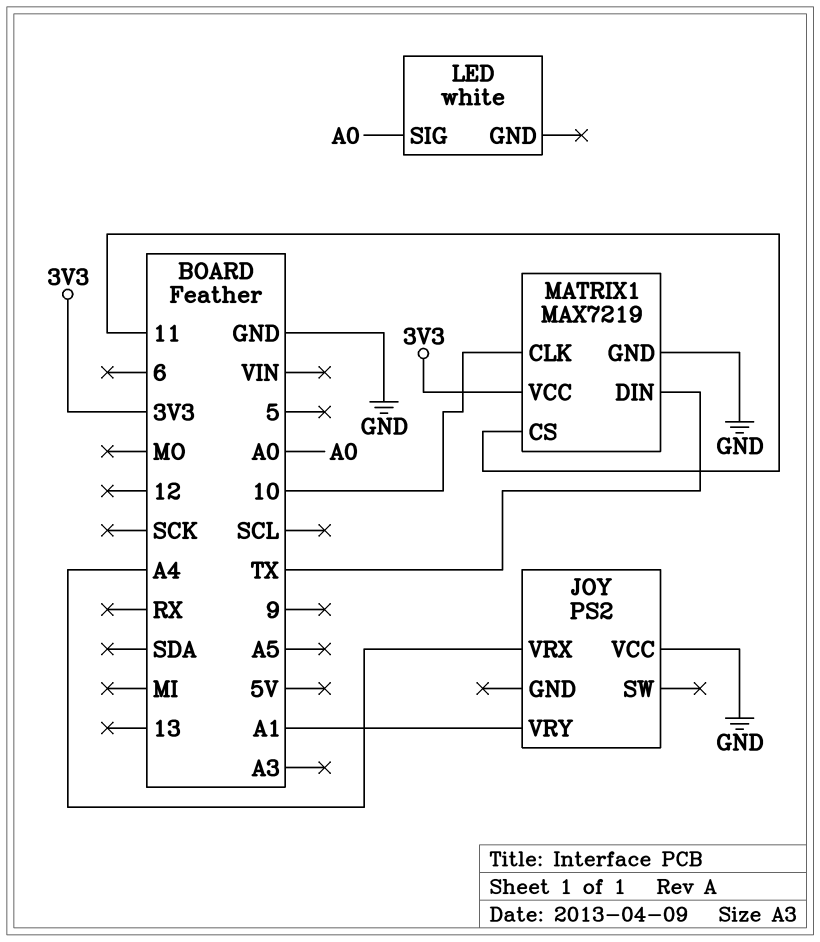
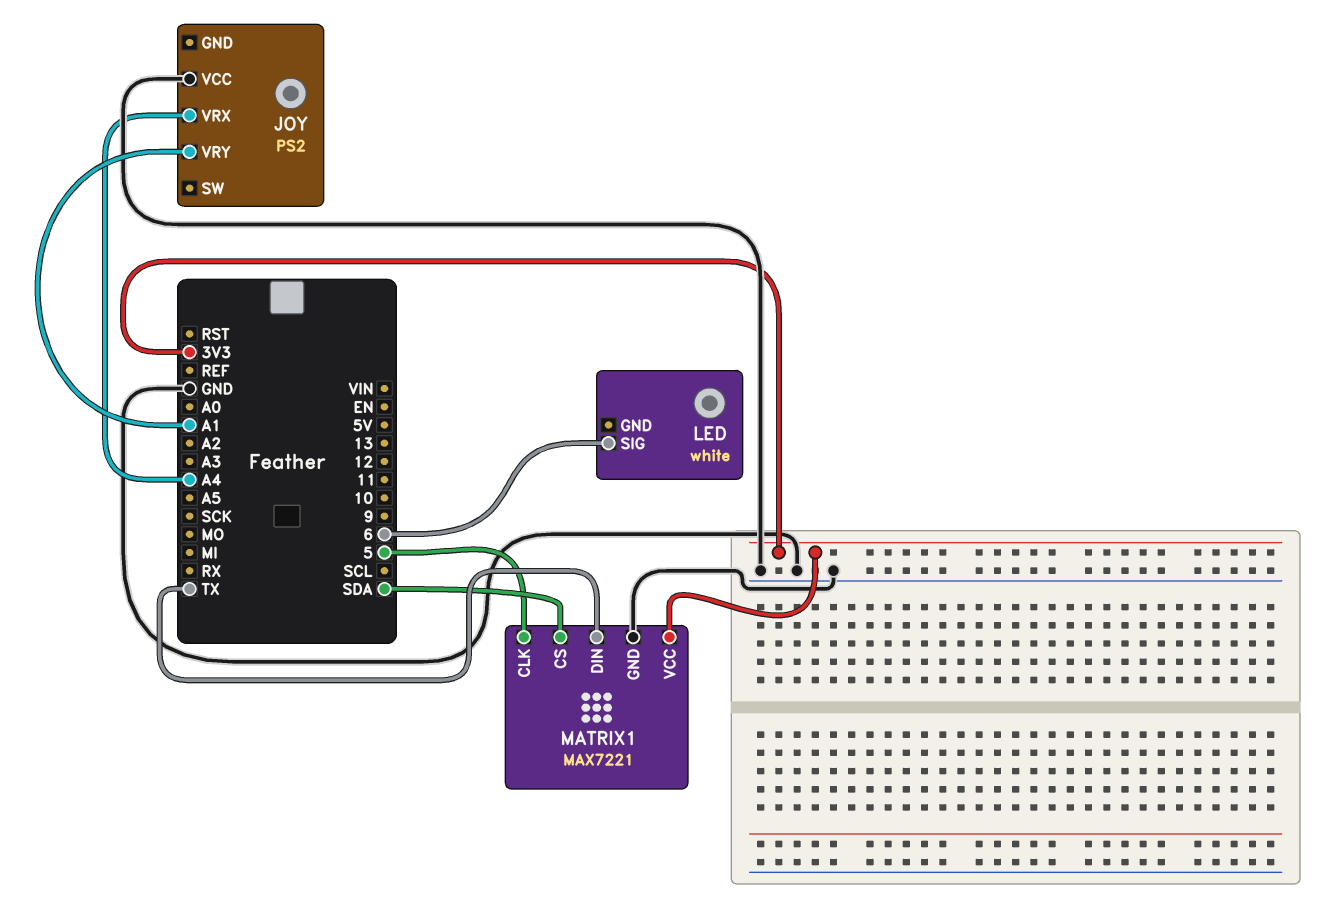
LED pin SIG: A0 -> 6
MATRIX1: MAX7219 -> MAX7221
MATRIX1 pin CLK: 10 -> 5
MATRIX1 pin CS: 11 -> SDA

